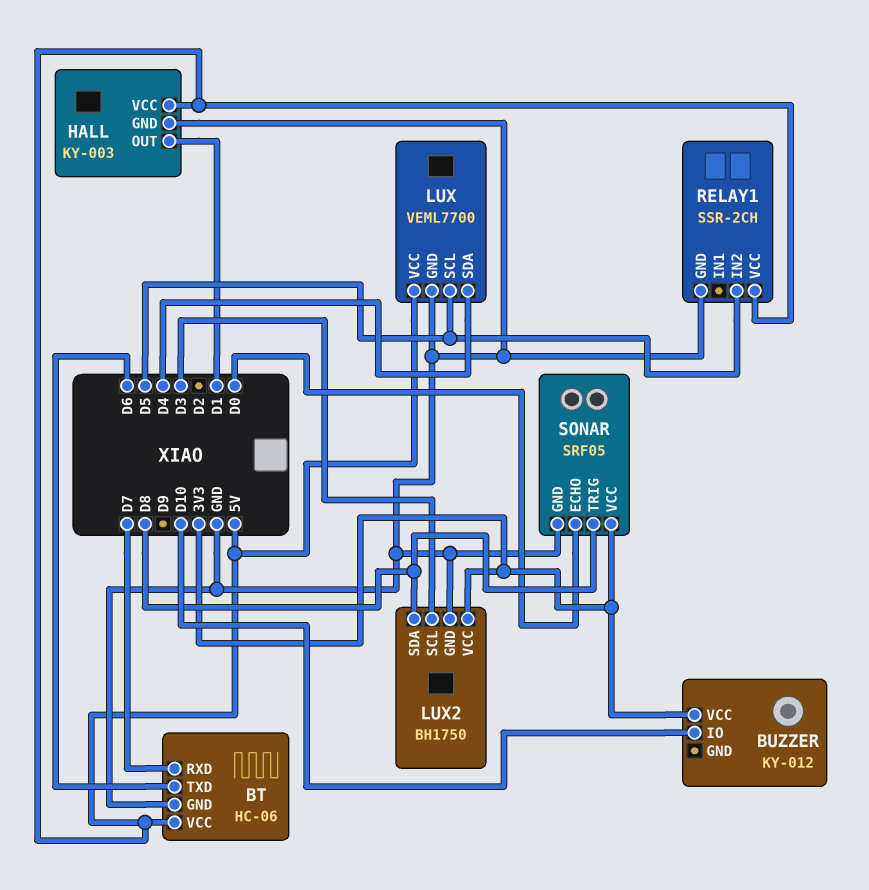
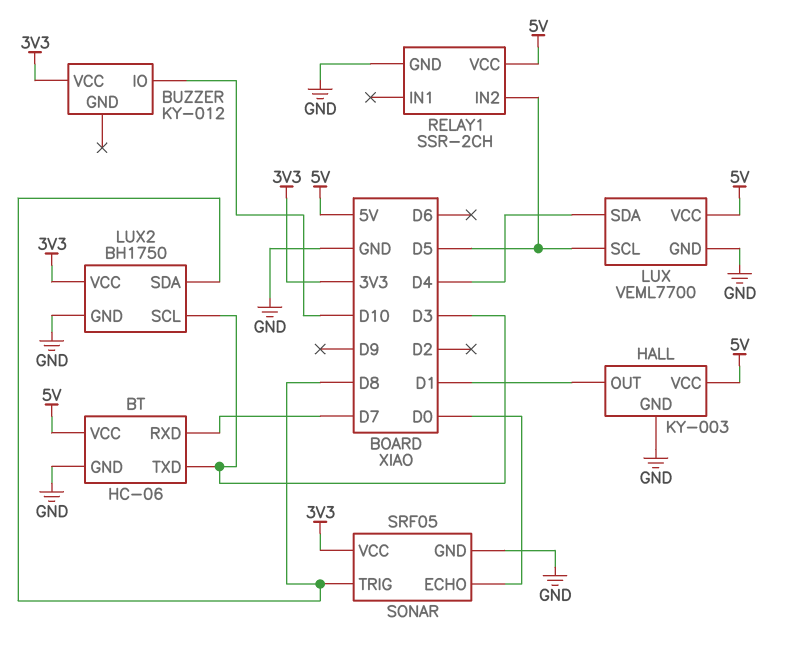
BT pin TXD: D6 -> D3

